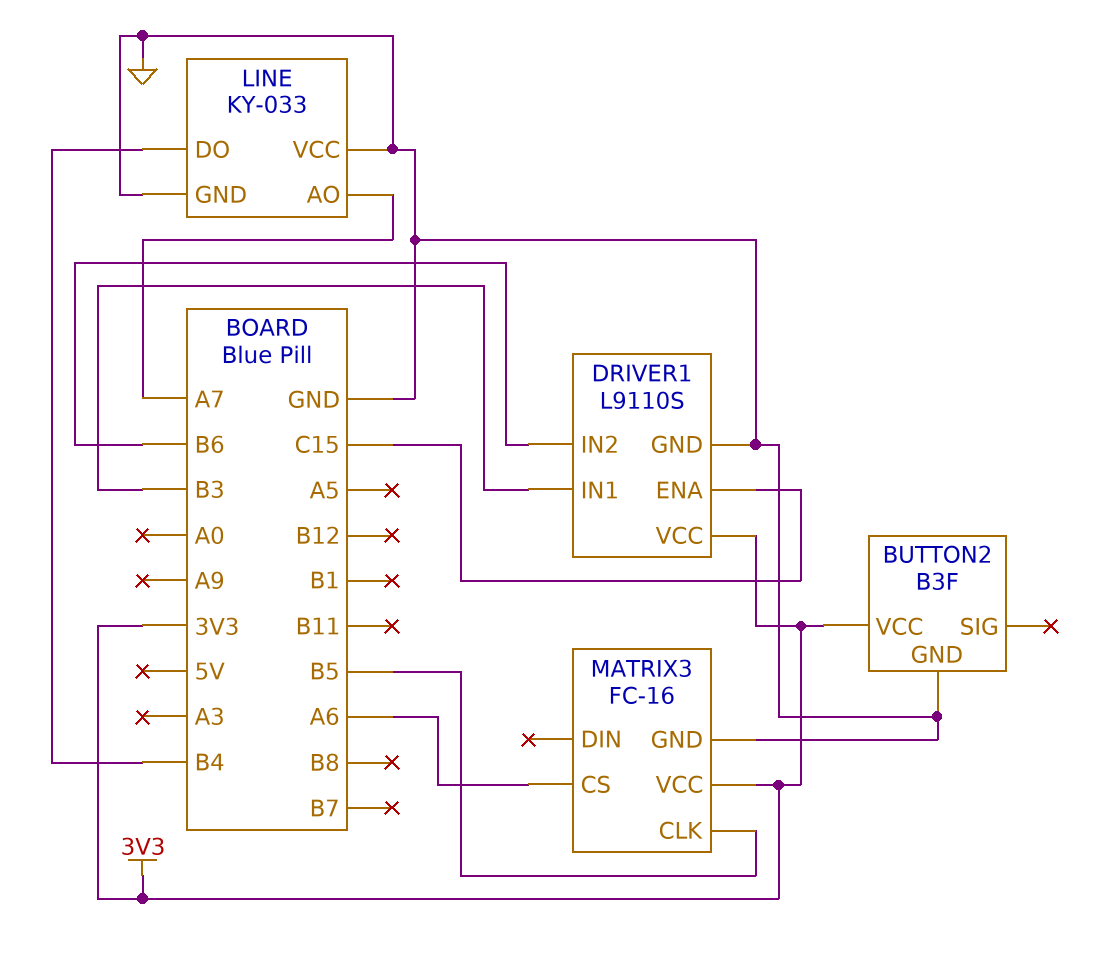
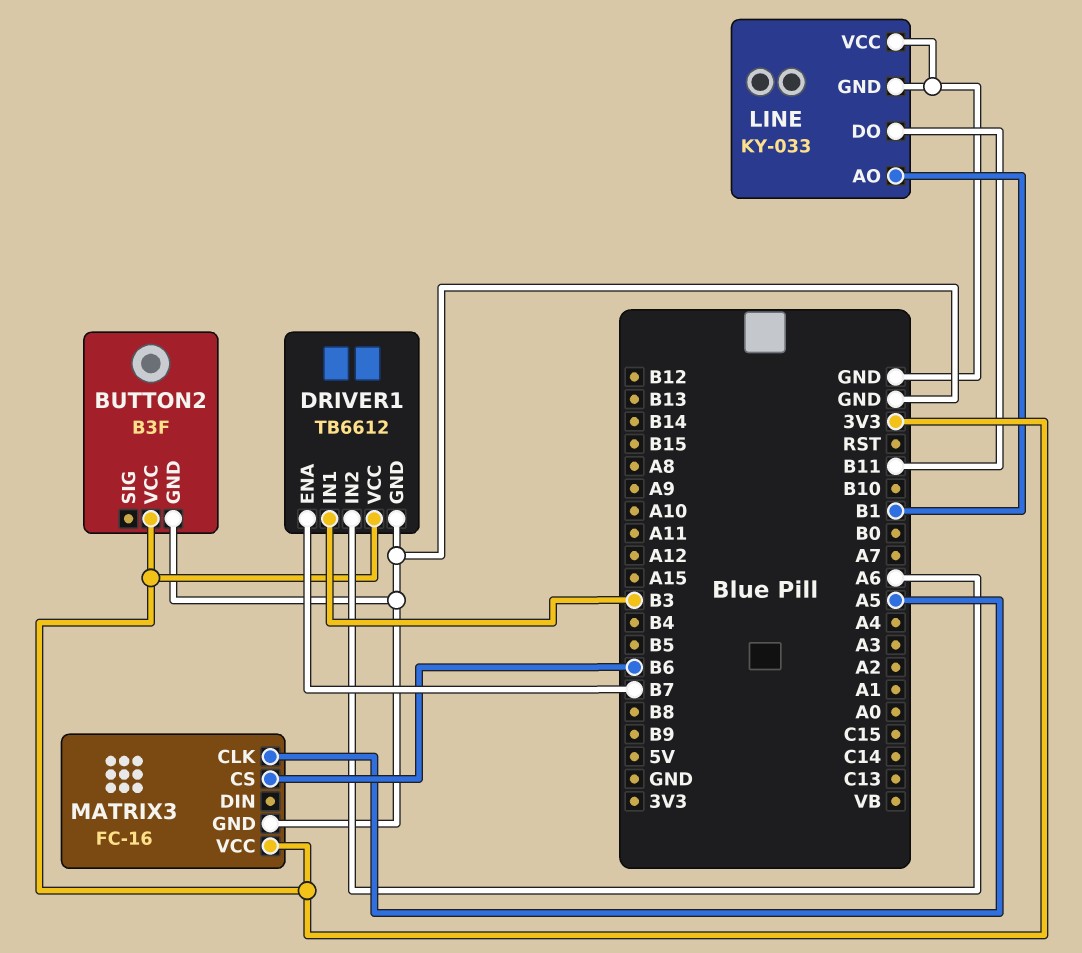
DRIVER1: L9110S -> TB6612
DRIVER1 pin ENA: C15 -> B7
DRIVER1 pin IN2: B6 -> A6
LINE pin AO: A7 -> B1
LINE pin DO: B4 -> B11
MATRIX3 pin CLK: B5 -> A5
MATRIX3 pin CS: A6 -> B6

